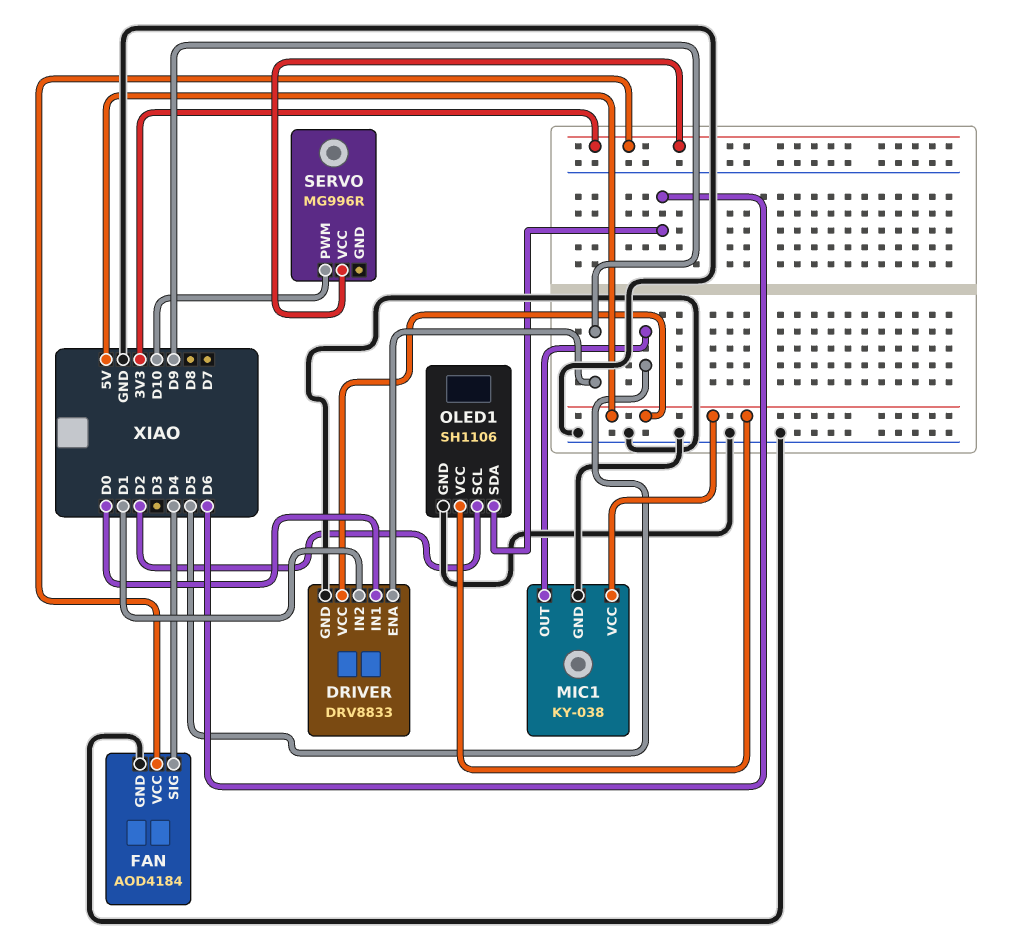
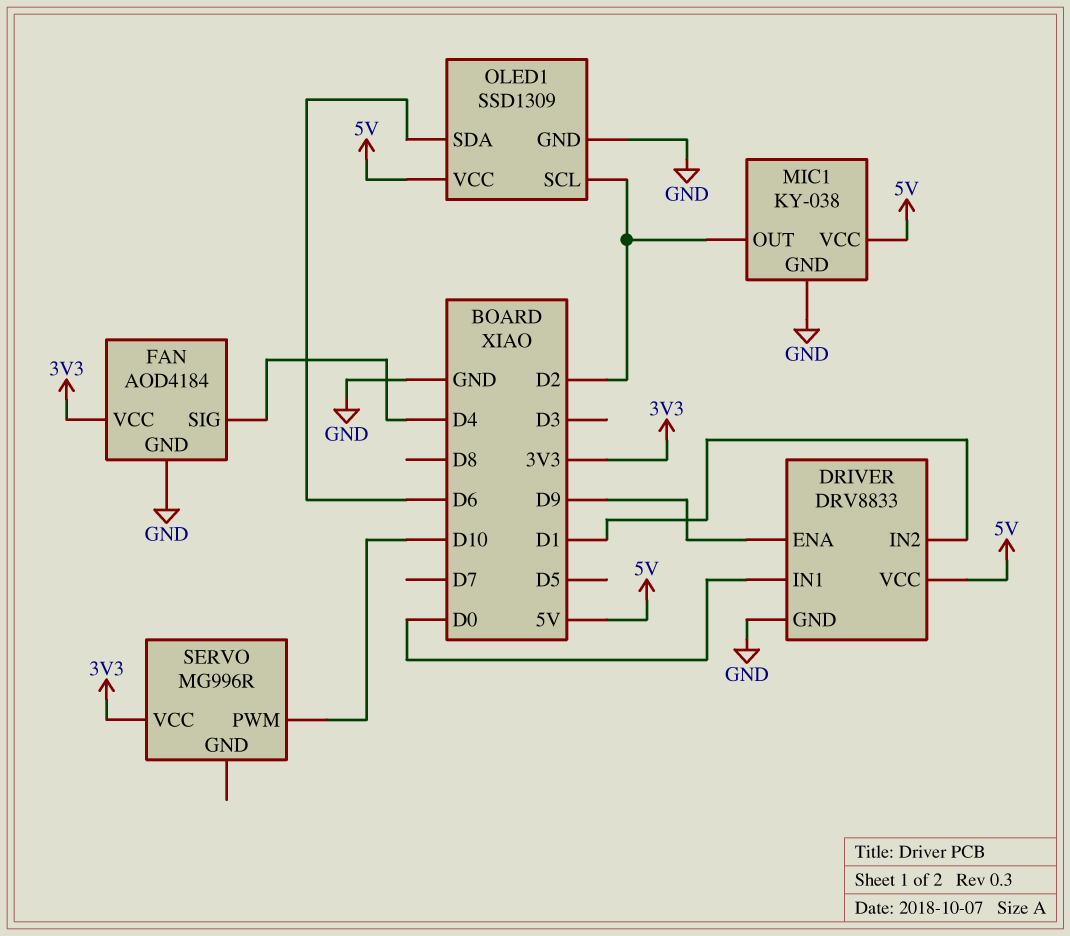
MIC1 pin OUT: D5 -> D2
OLED1: SH1106 -> SSD1309

